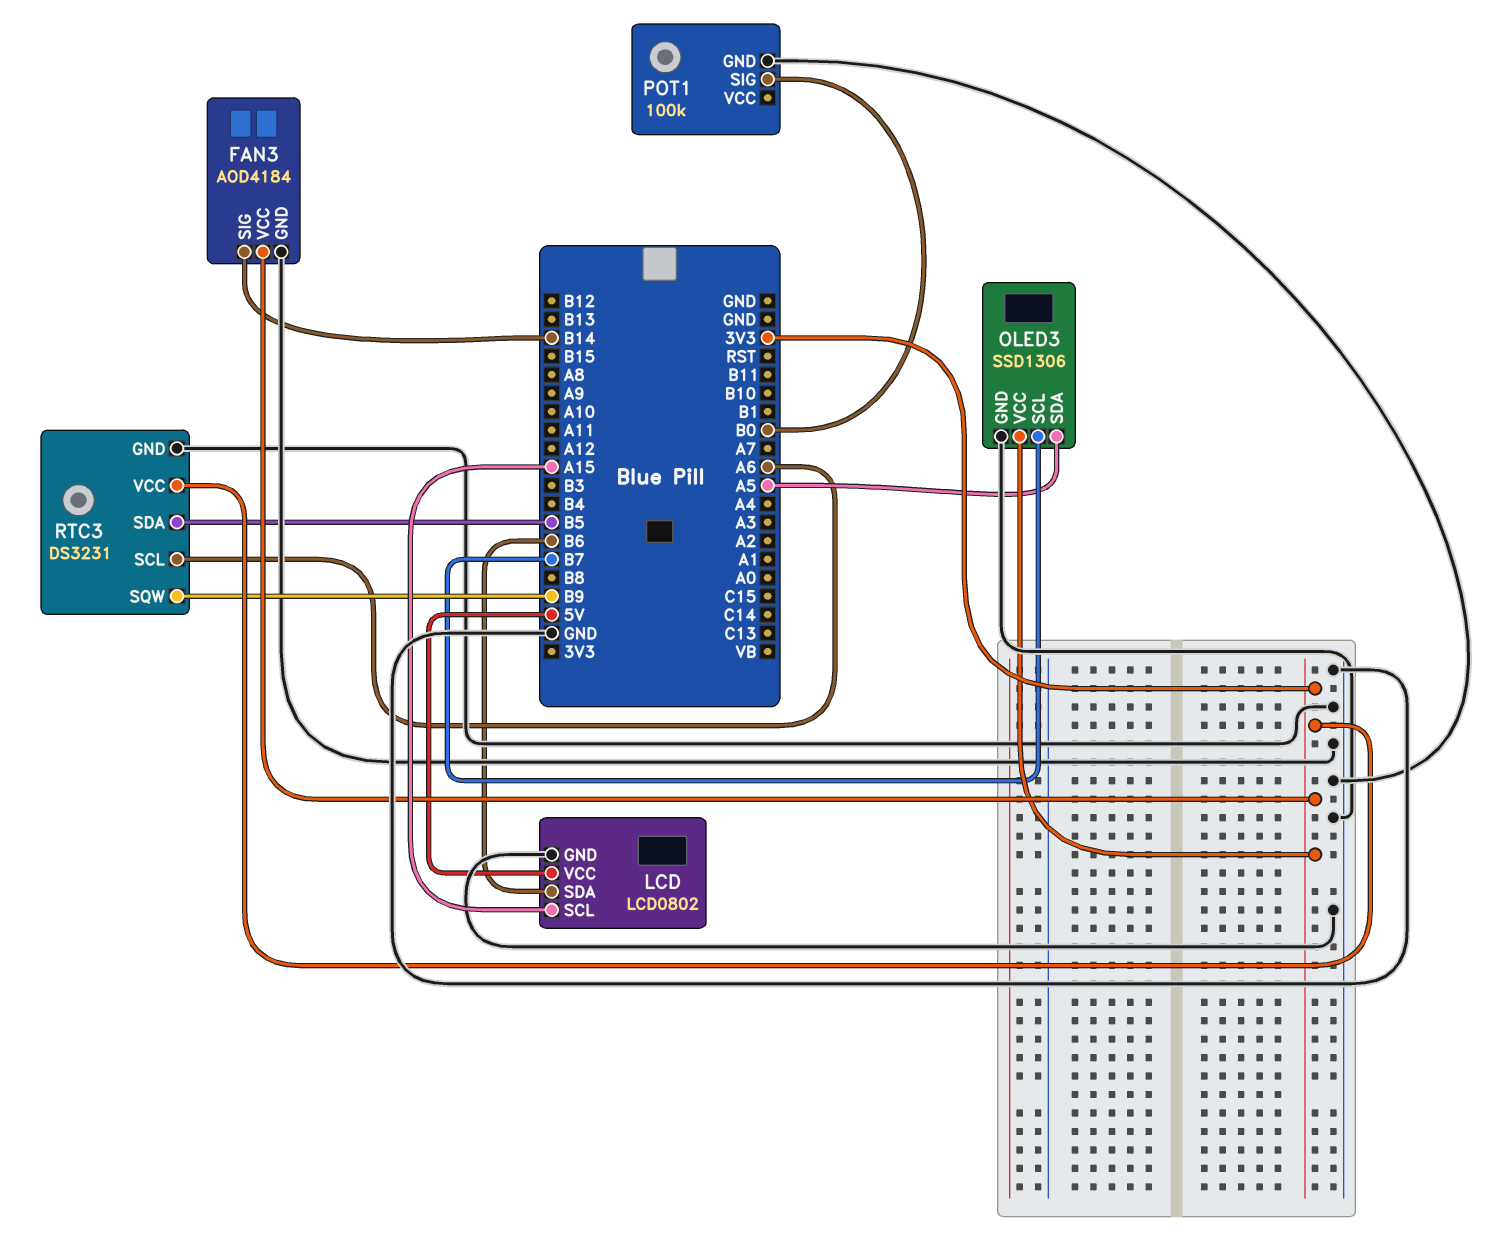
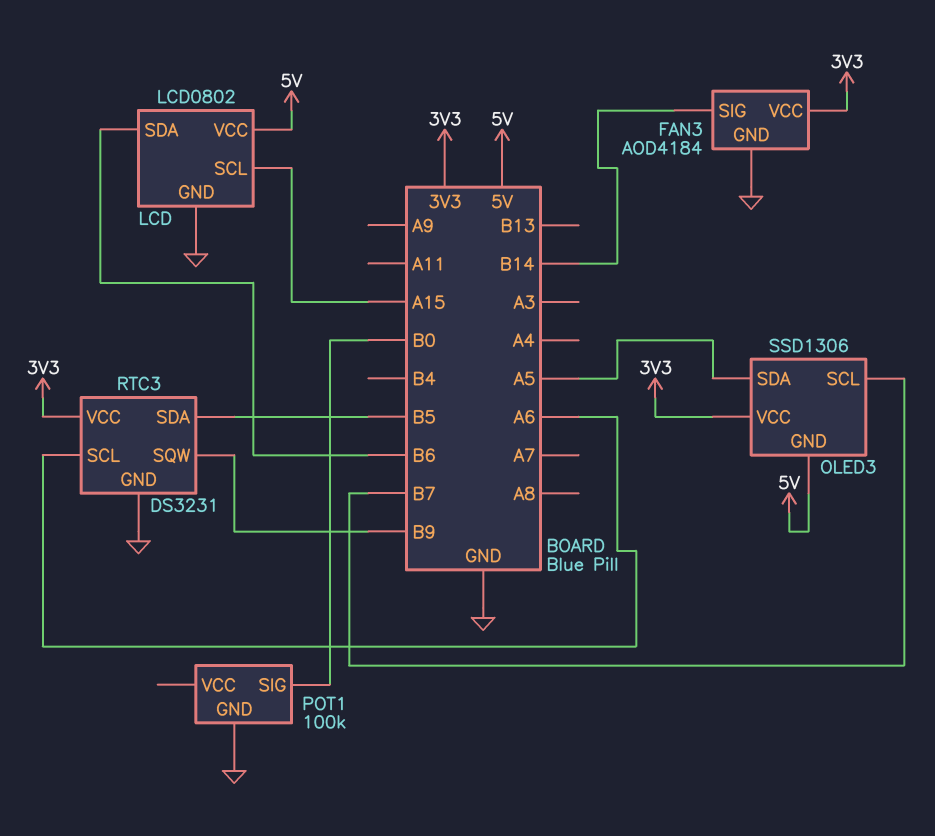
OLED3 pin GND: GND -> 5V

